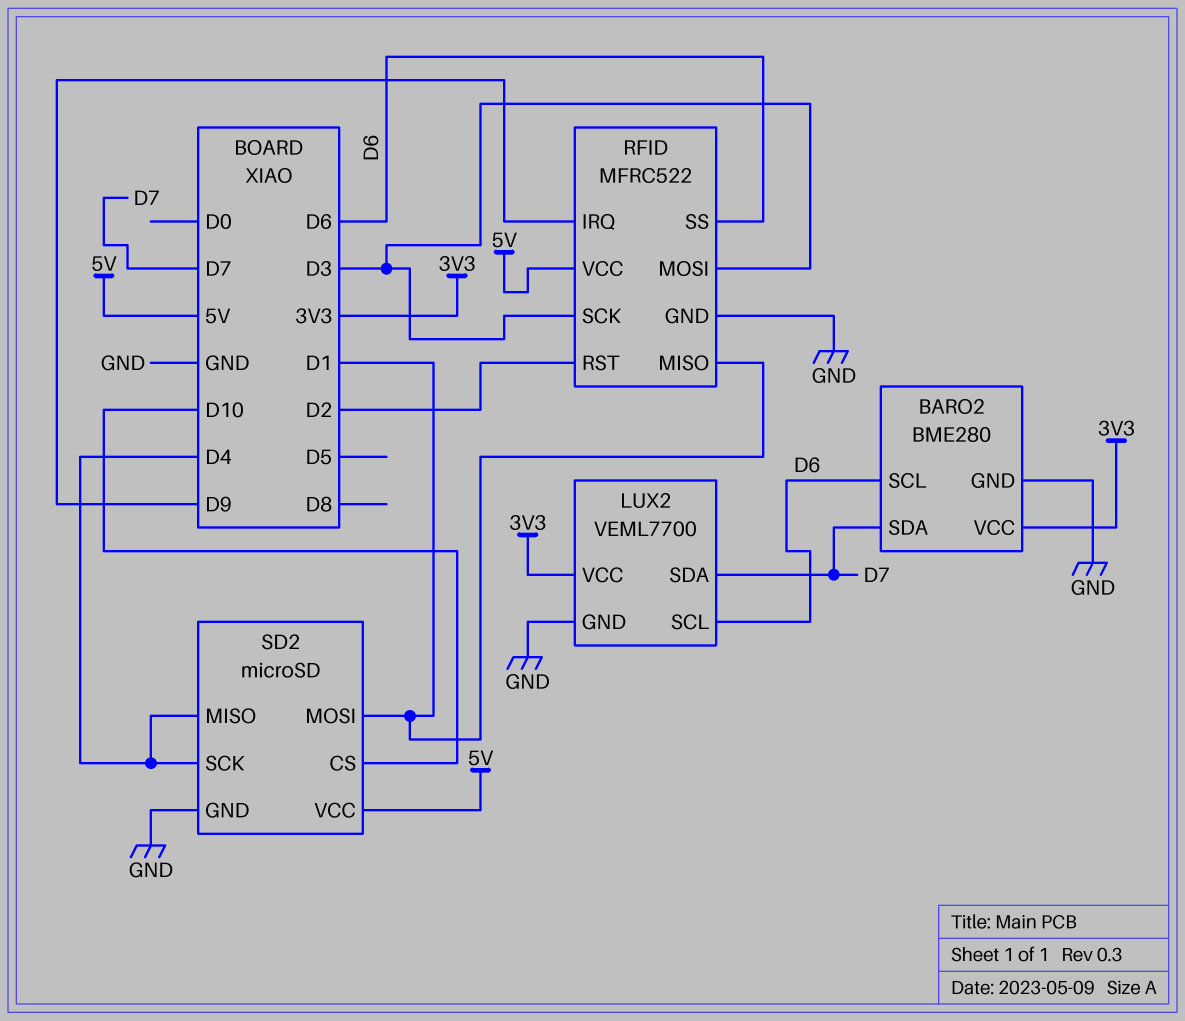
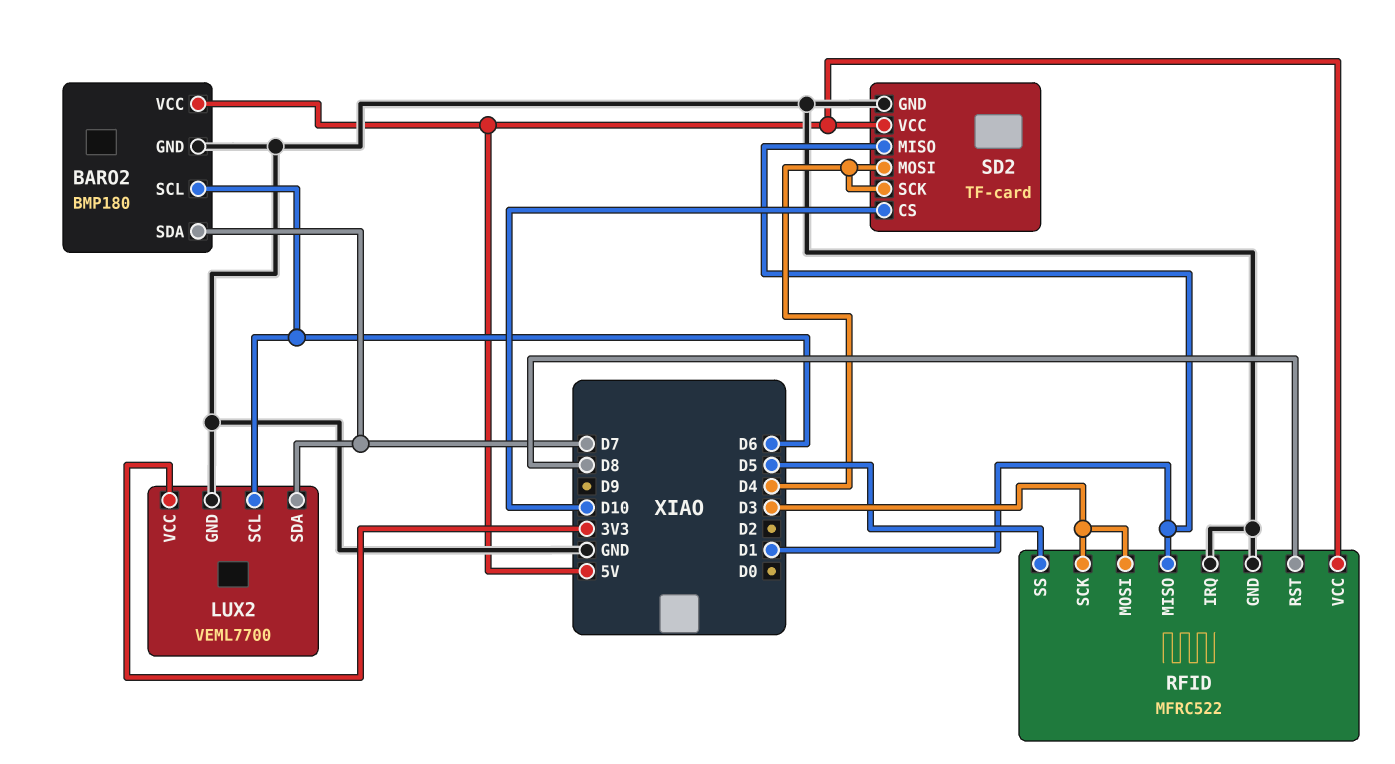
BARO2: BME280 -> BMP180
BARO2 pin VCC: 3V3 -> 5V
RFID pin IRQ: D9 -> GND
RFID pin RST: D2 -> D8
RFID pin SS: D6 -> D5
SD2: microSD -> TF-card
SD2 pin MISO: D4 -> D1
SD2 pin MOSI: D1 -> D4

